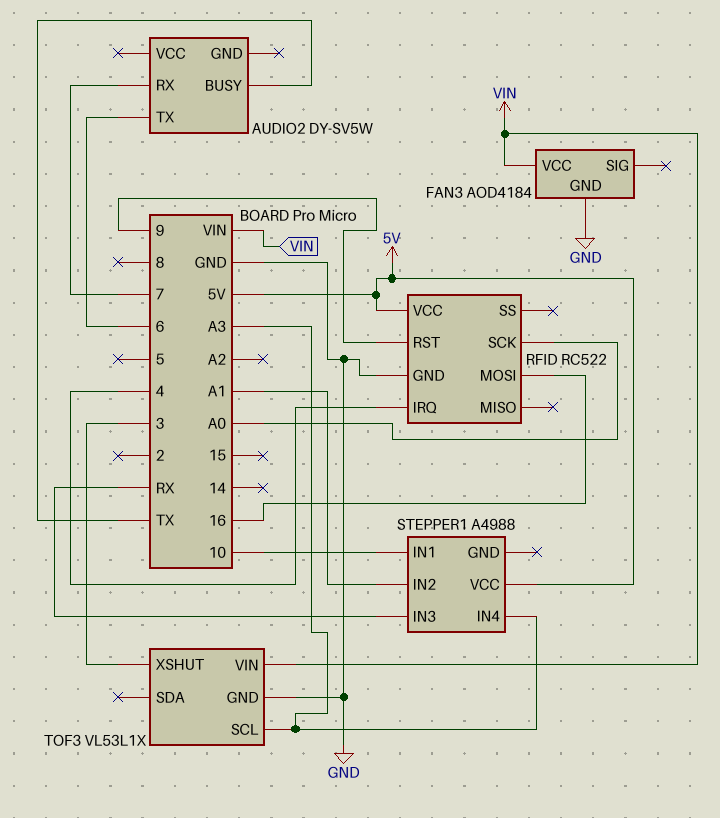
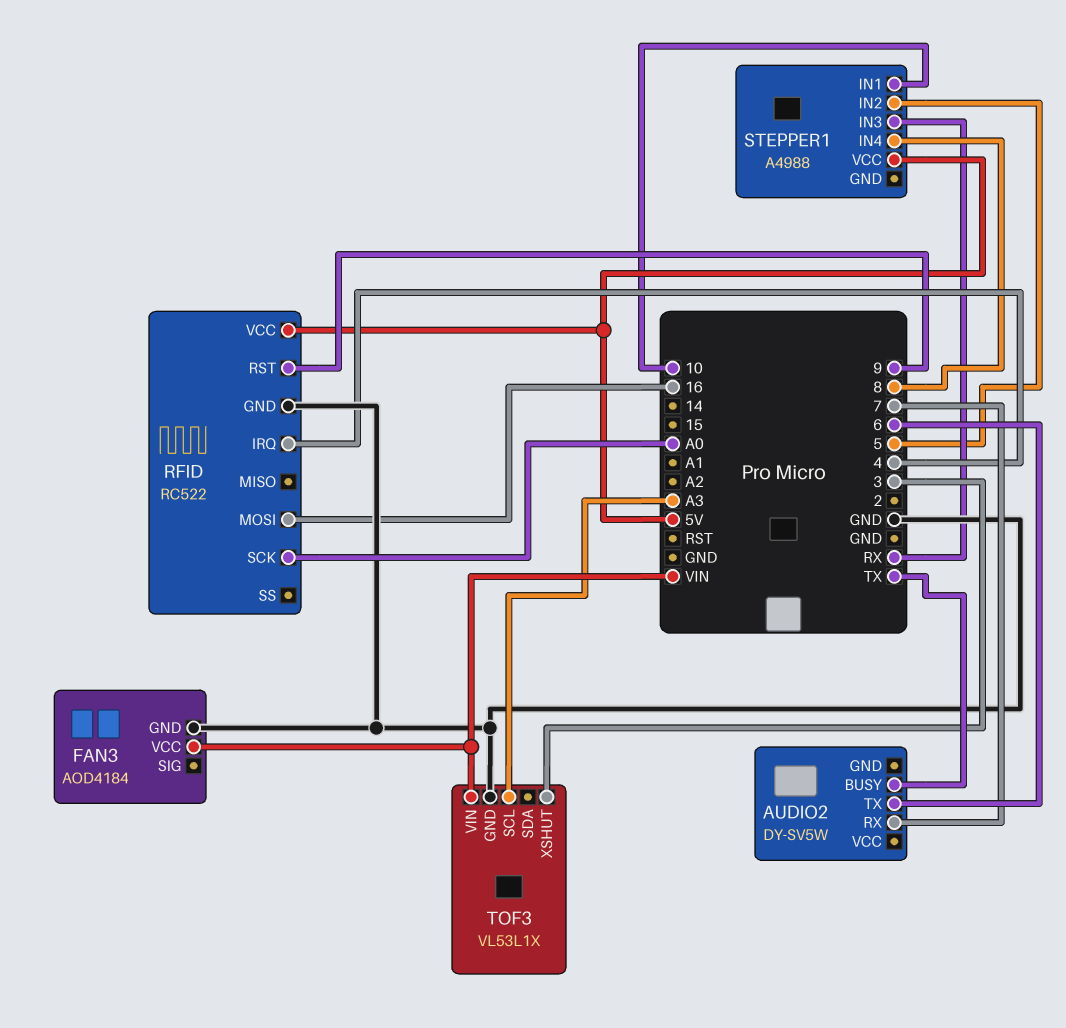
STEPPER1 pin IN2: A1 -> 5
STEPPER1 pin IN4: A3 -> 8

